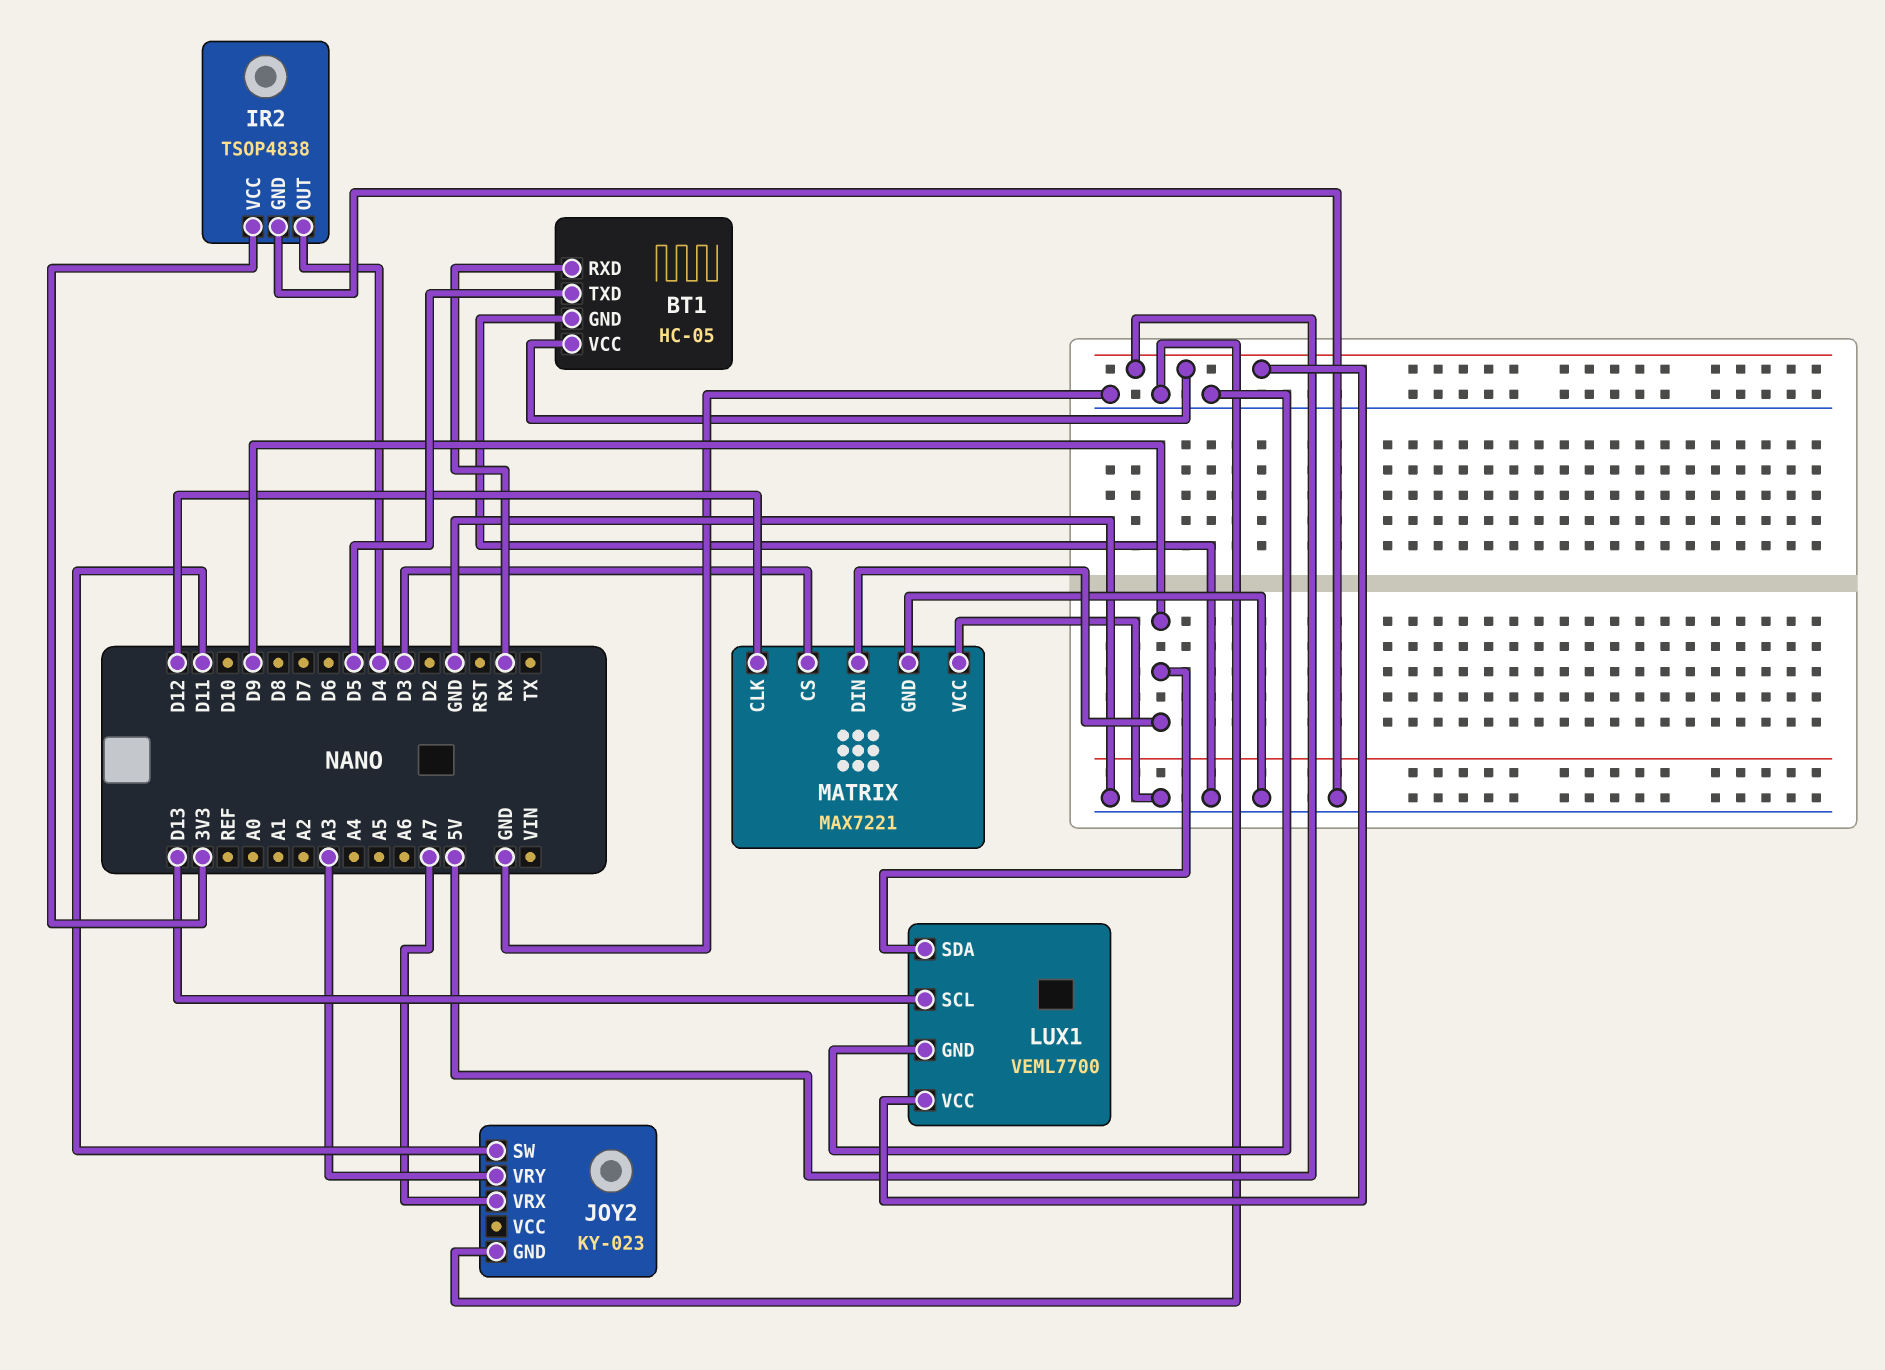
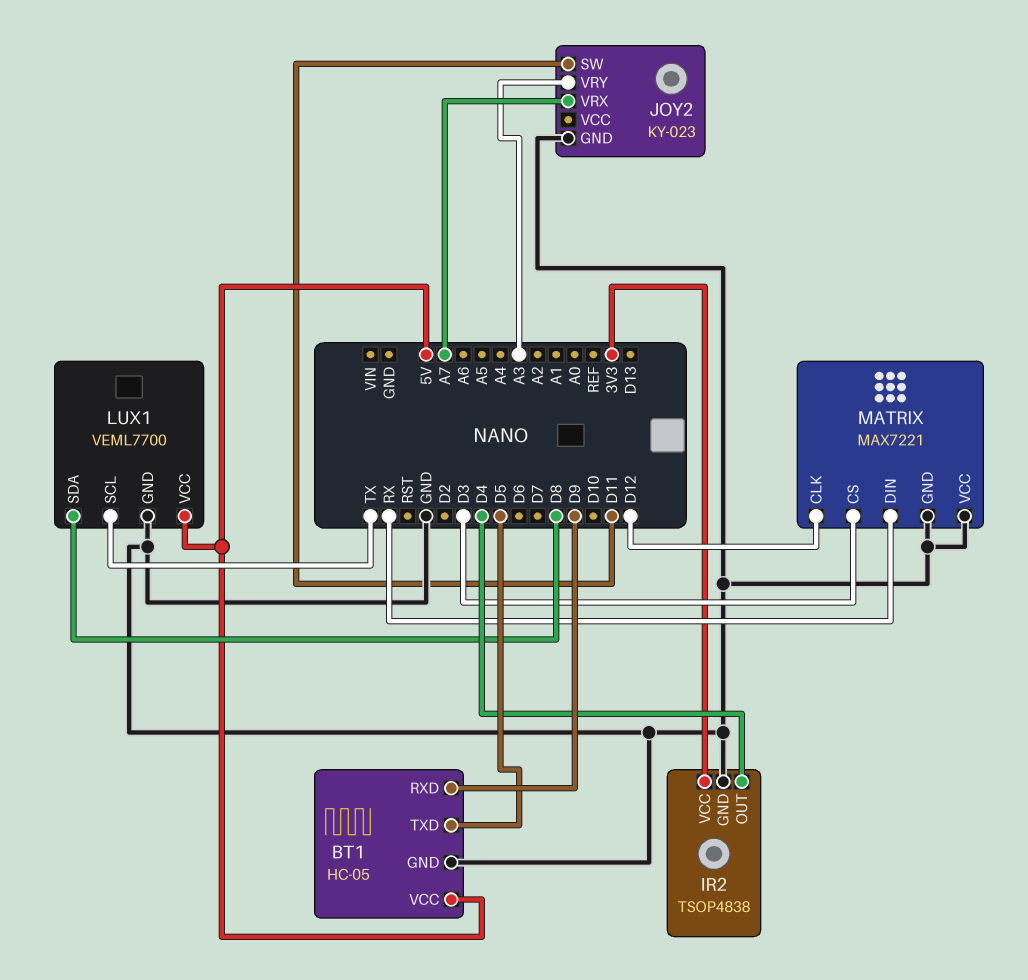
BT1 pin RXD: RX -> D9
LUX1 pin SCL: D13 -> TX
LUX1 pin SDA: D9 -> D8
MATRIX pin DIN: D9 -> RX

